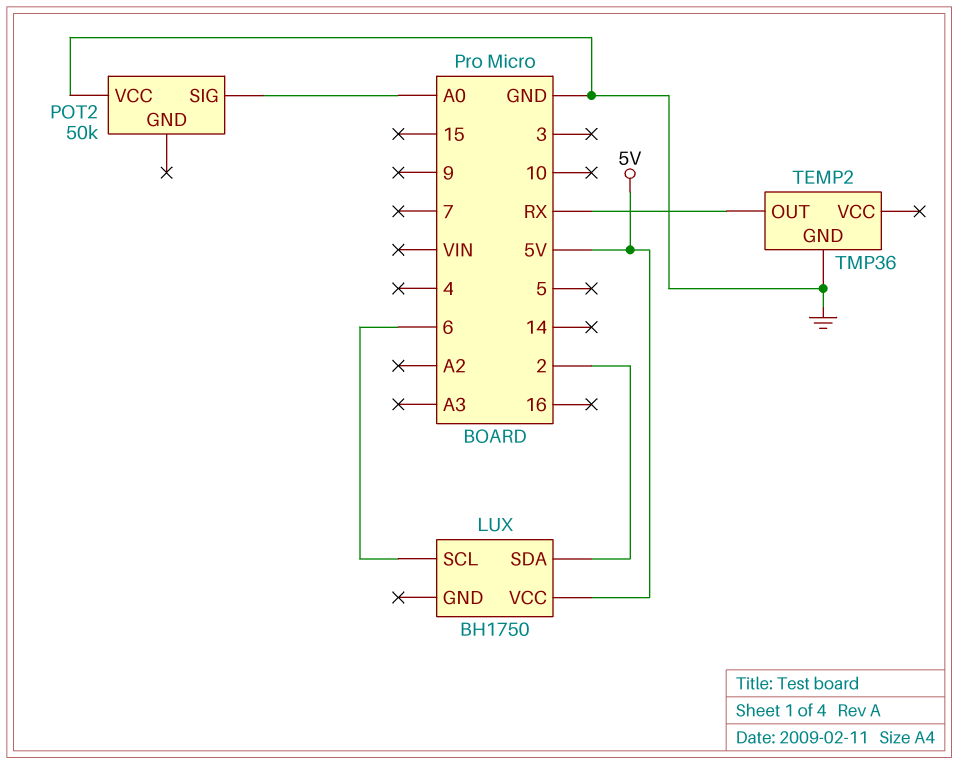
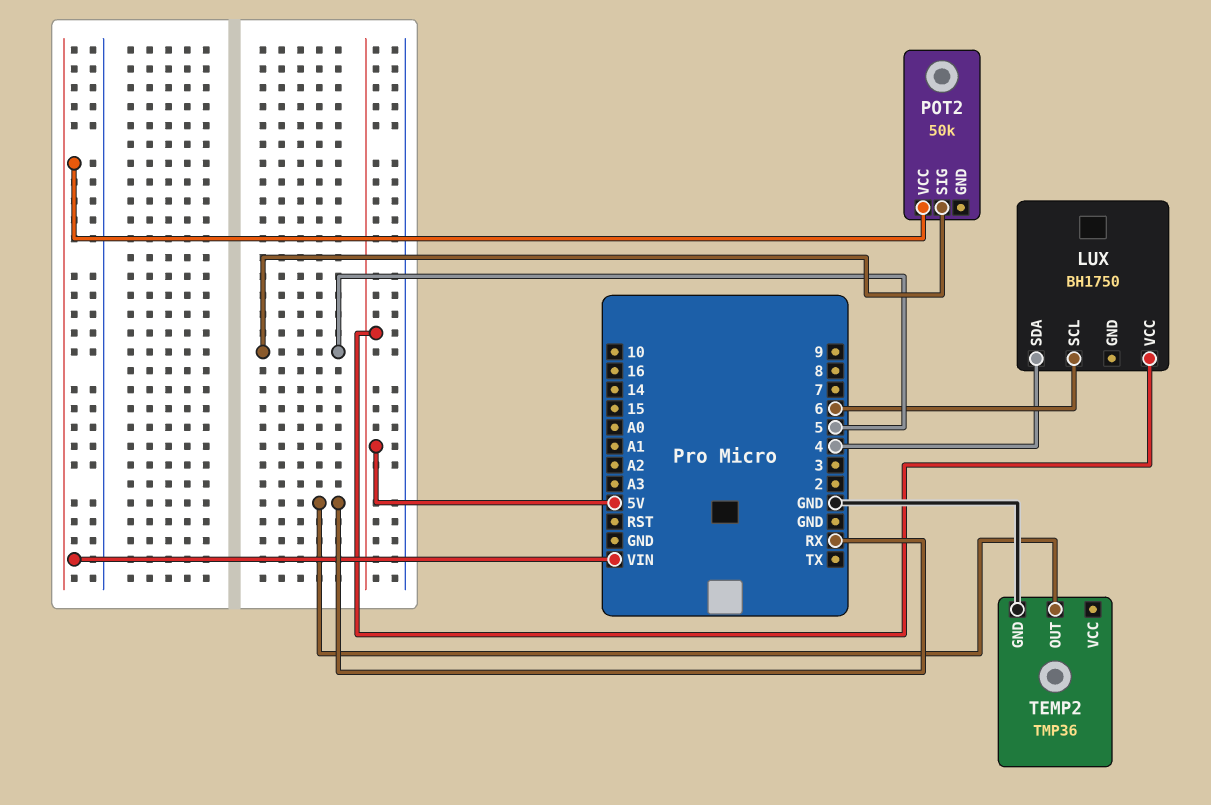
LUX pin SDA: 2 -> 4
POT2 pin SIG: A0 -> 5
POT2 pin VCC: GND -> VIN

